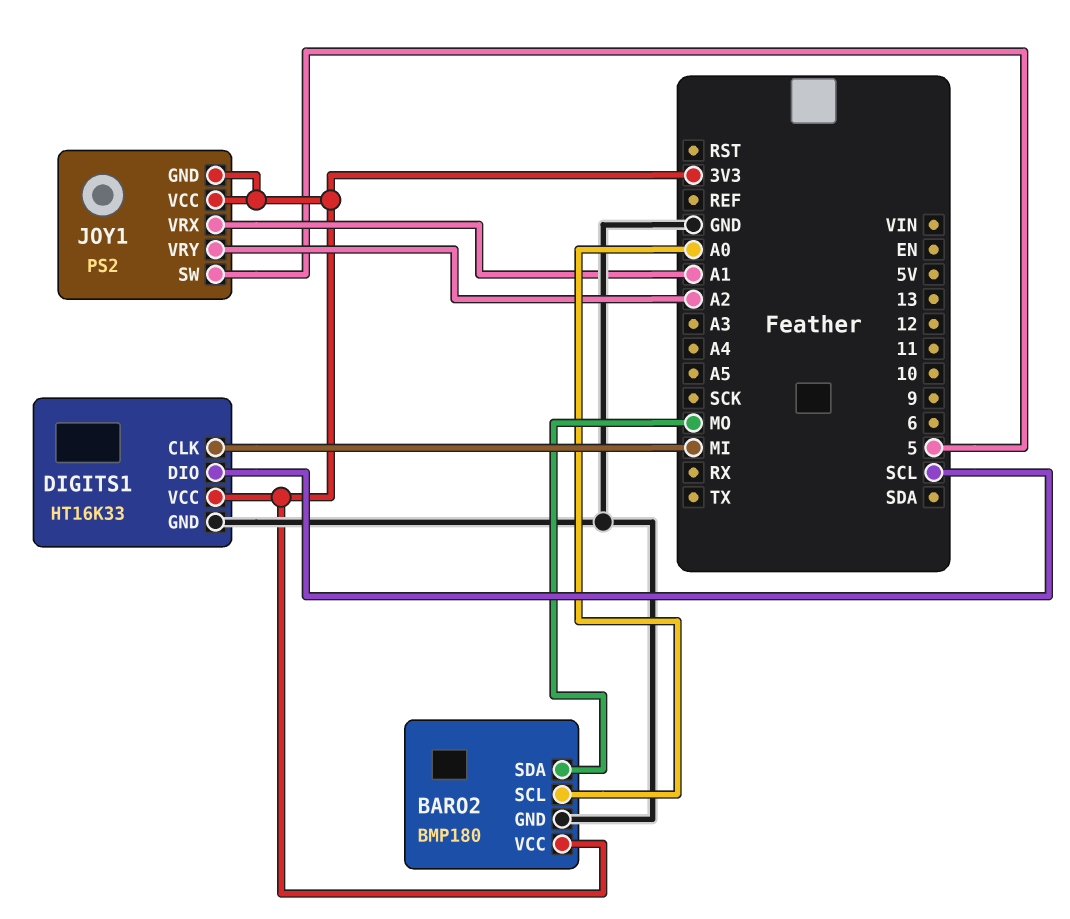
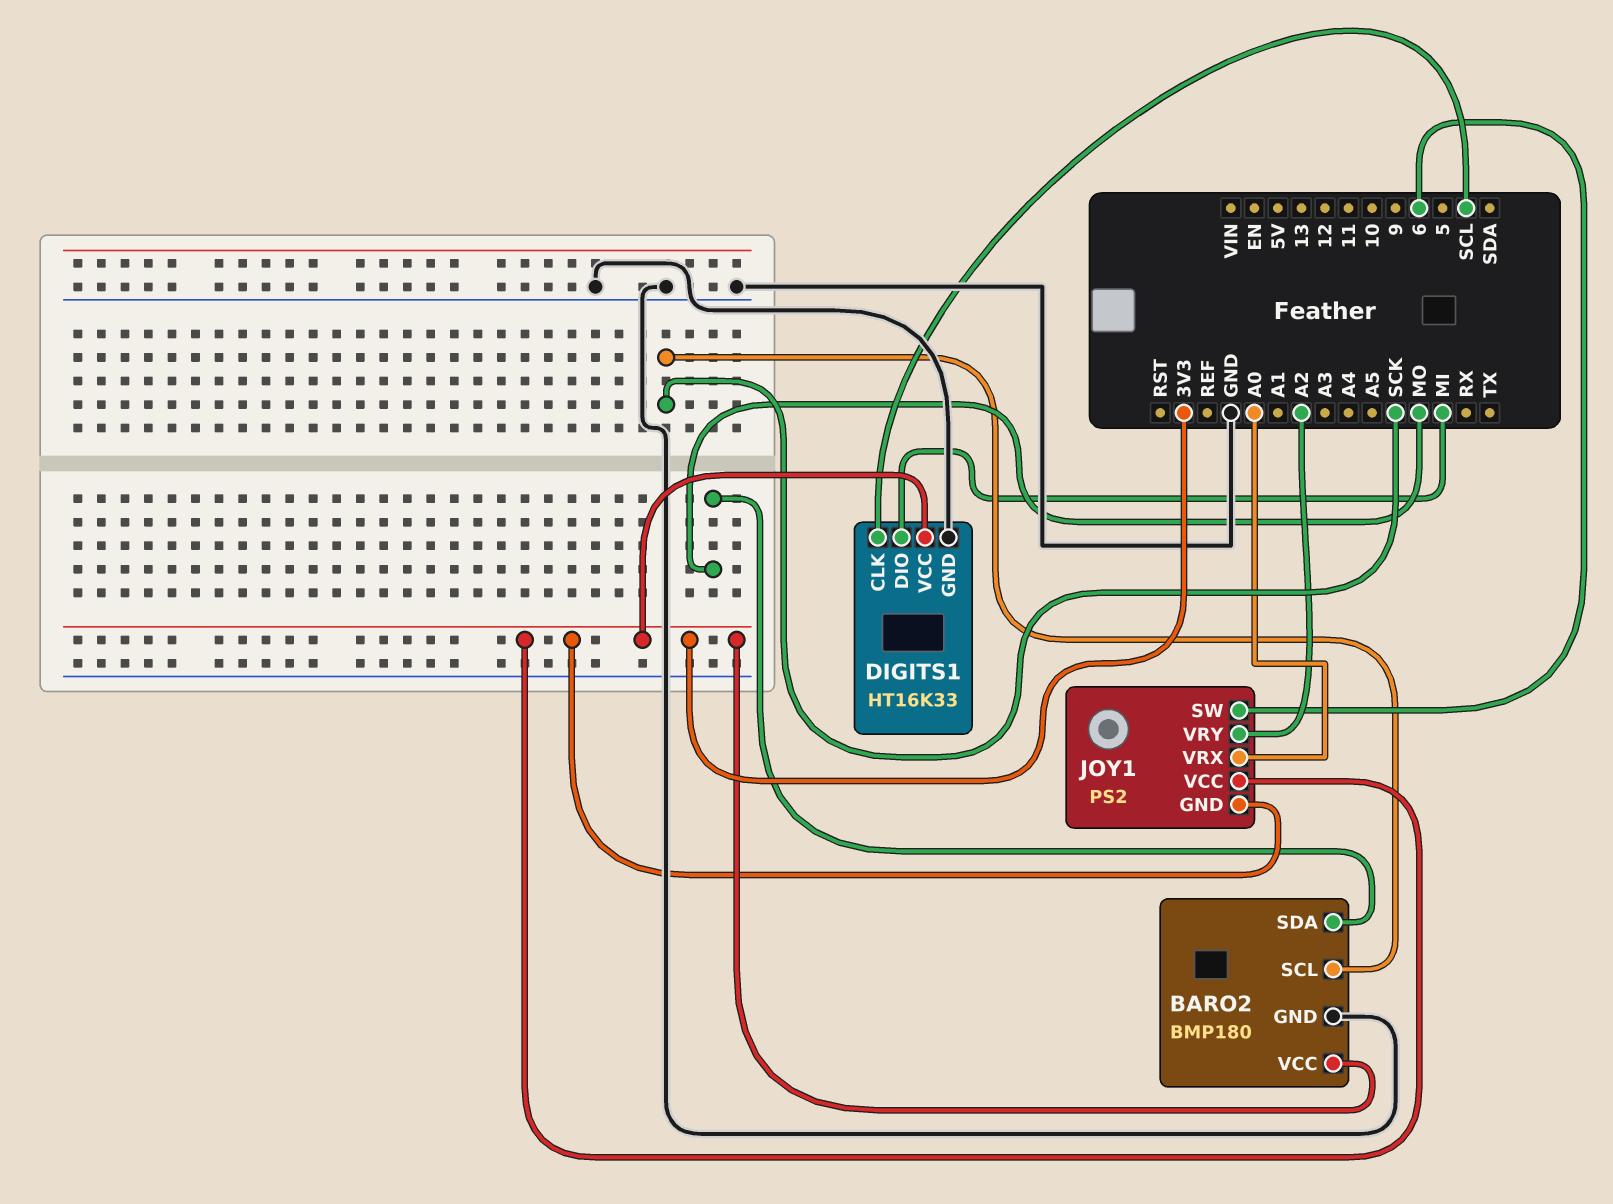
BARO2 pin SCL: A0 -> SCK
DIGITS1 pin CLK: MI -> SCL
DIGITS1 pin DIO: SCL -> MI
JOY1 pin SW: 5 -> 6
JOY1 pin VRX: A1 -> A0

